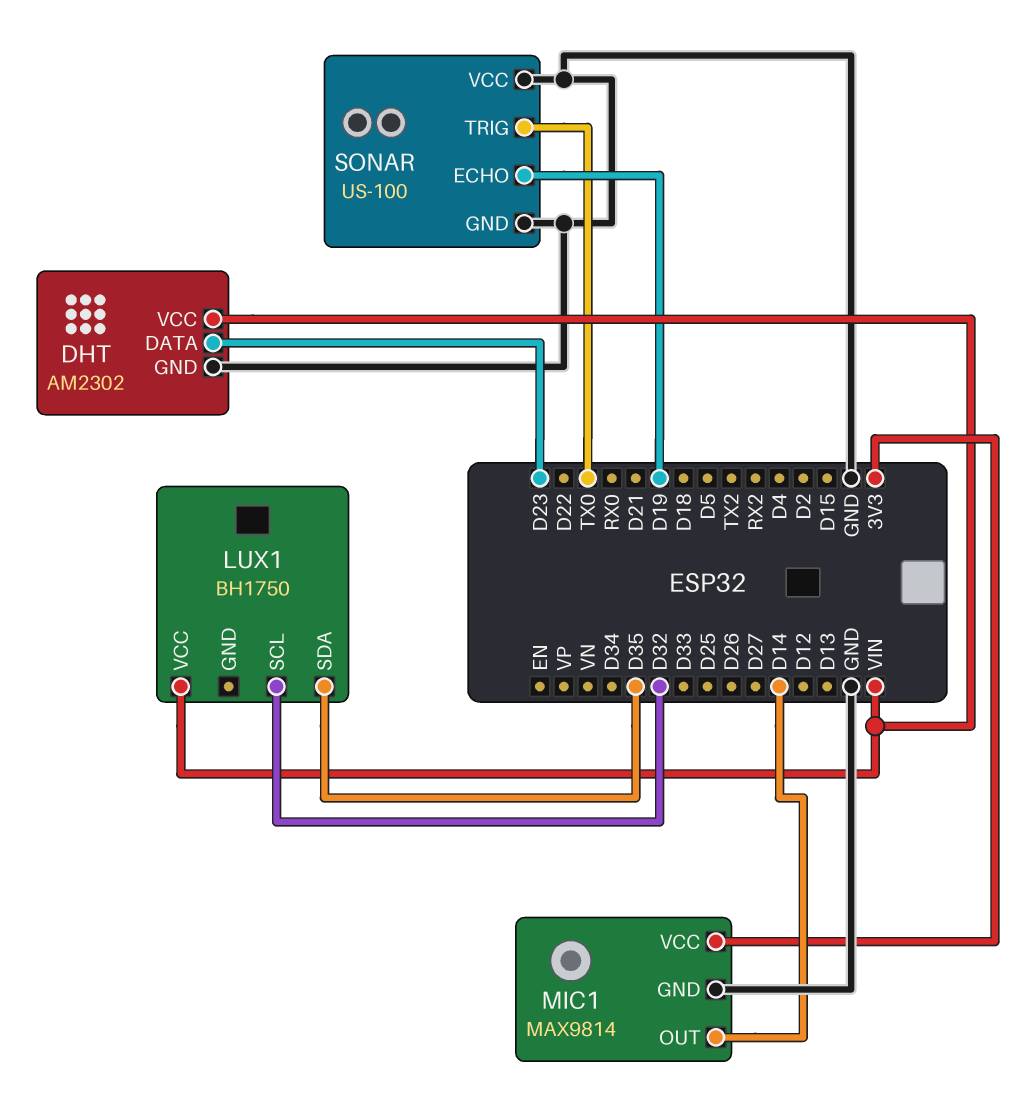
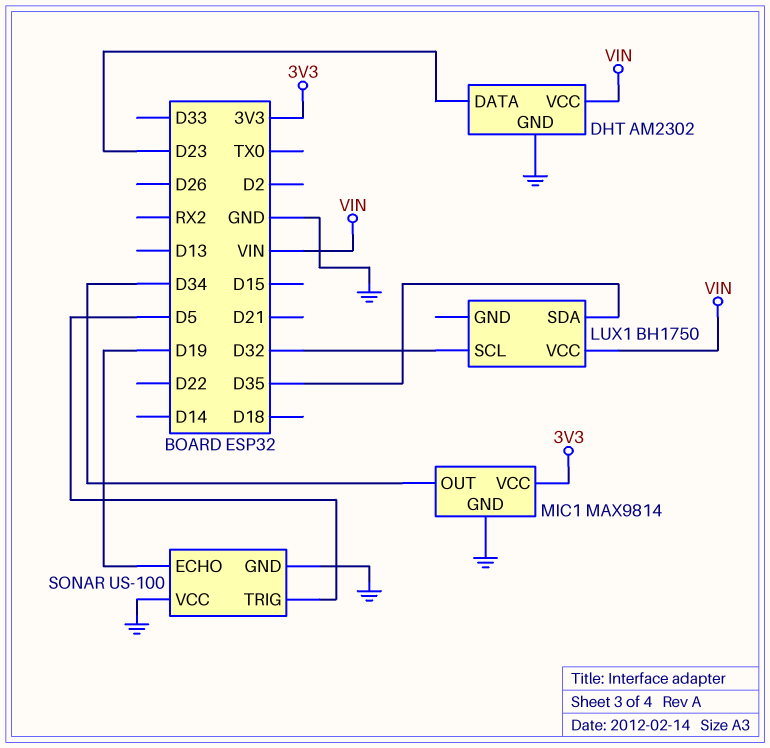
MIC1 pin OUT: D14 -> D34
SONAR pin TRIG: TX0 -> D5

